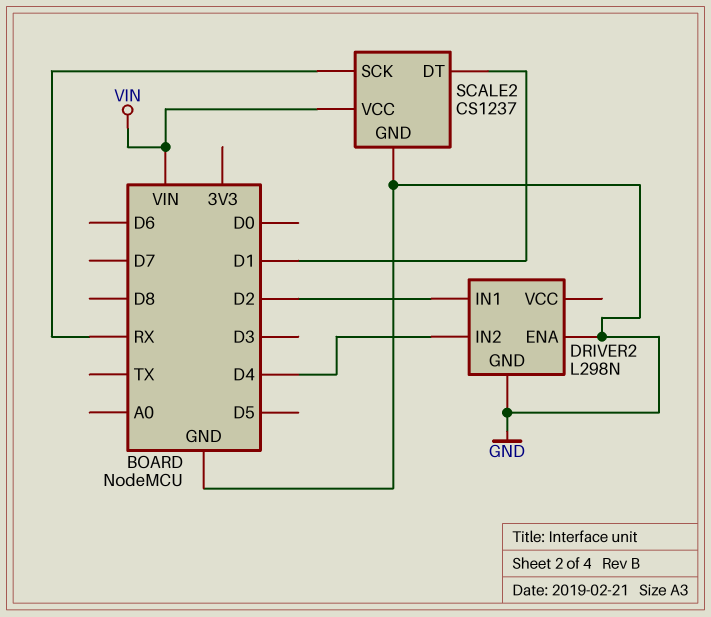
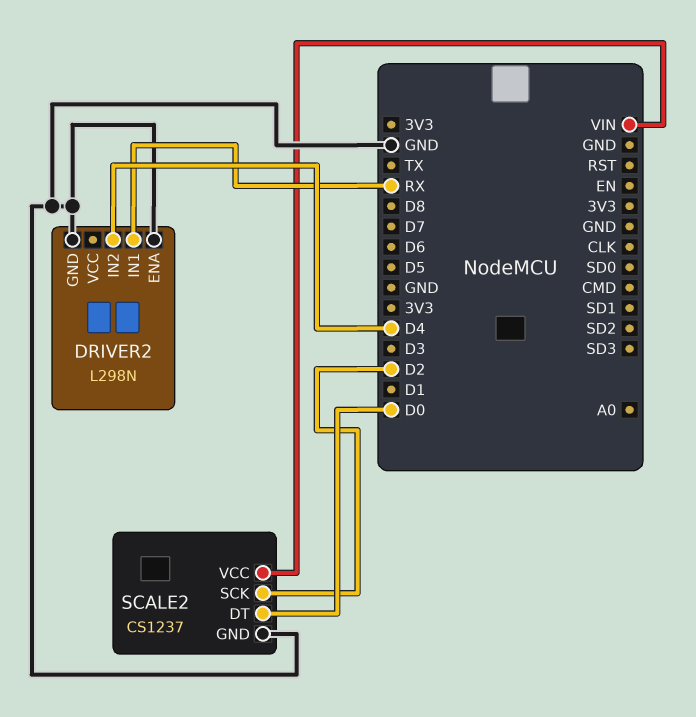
DRIVER2 pin IN1: D2 -> RX
SCALE2 pin DT: D1 -> D0
SCALE2 pin SCK: RX -> D2

